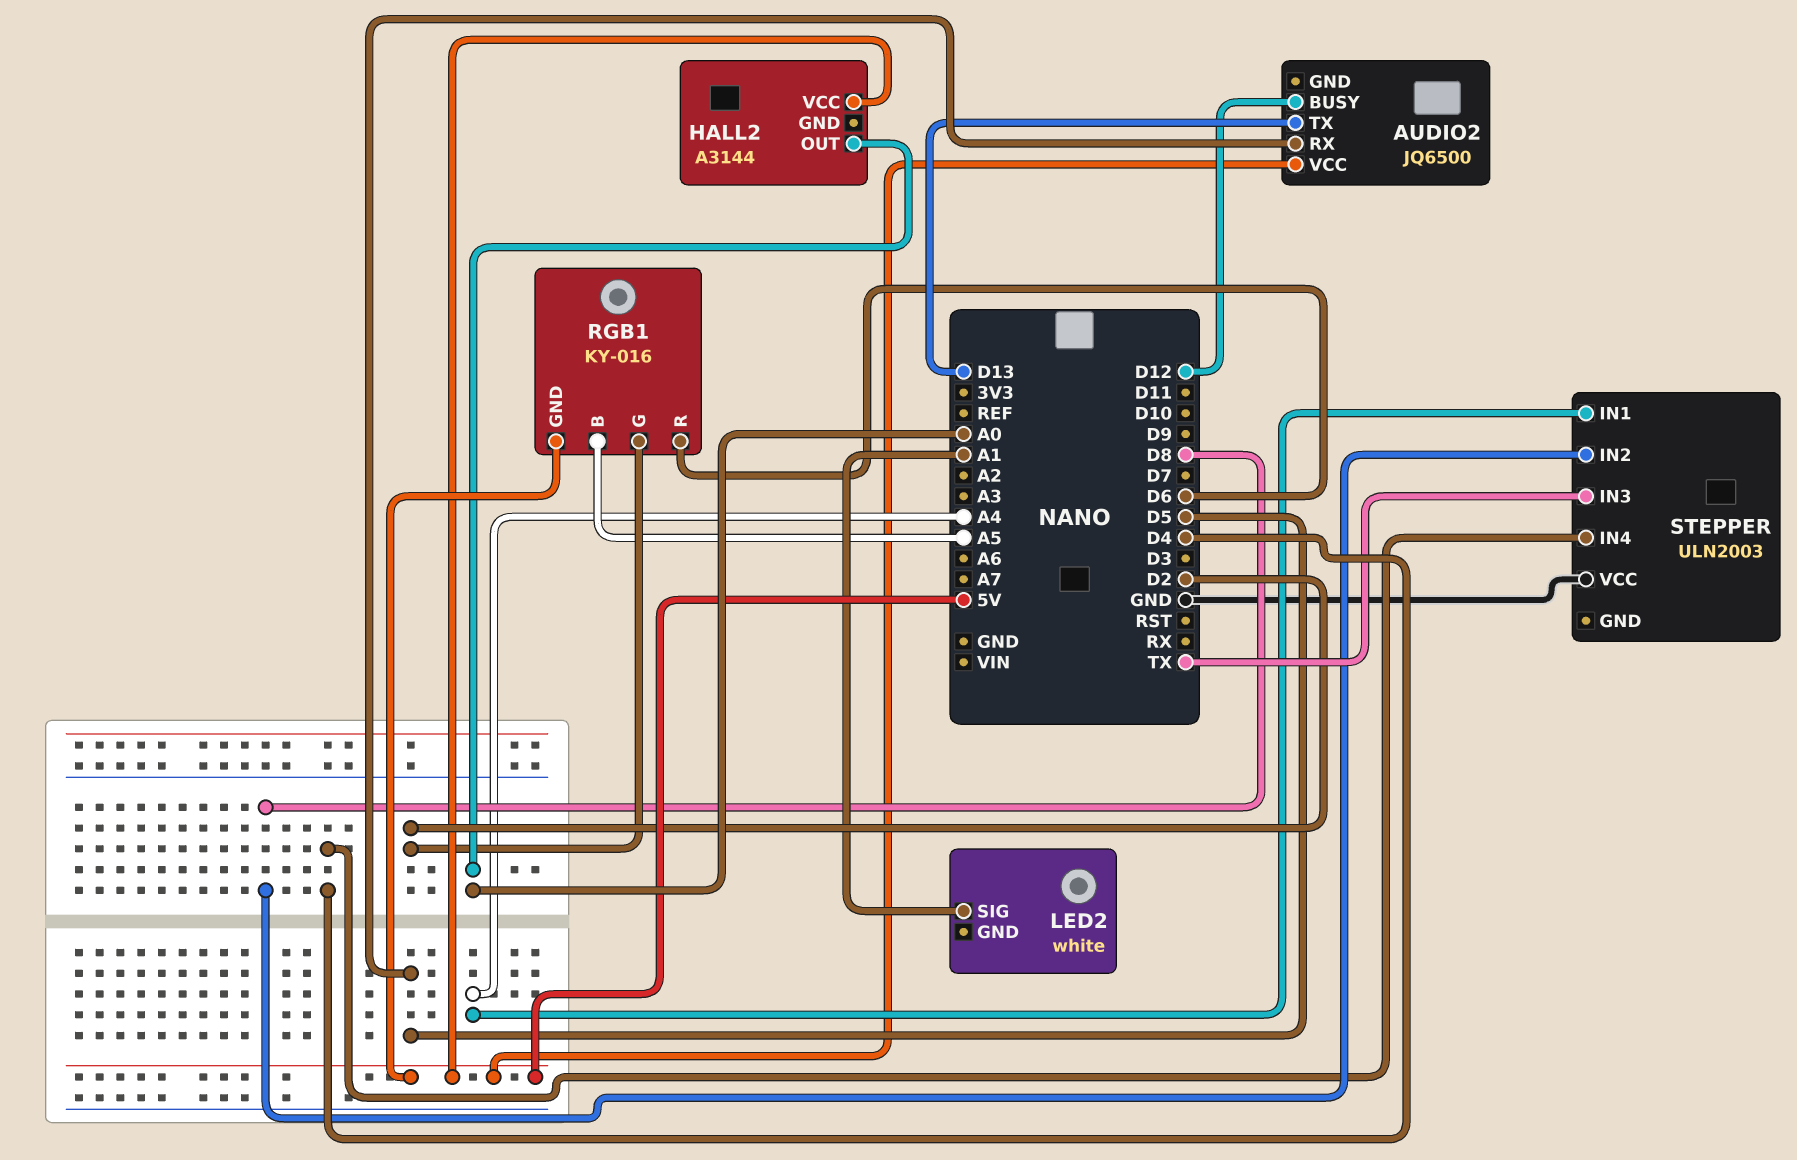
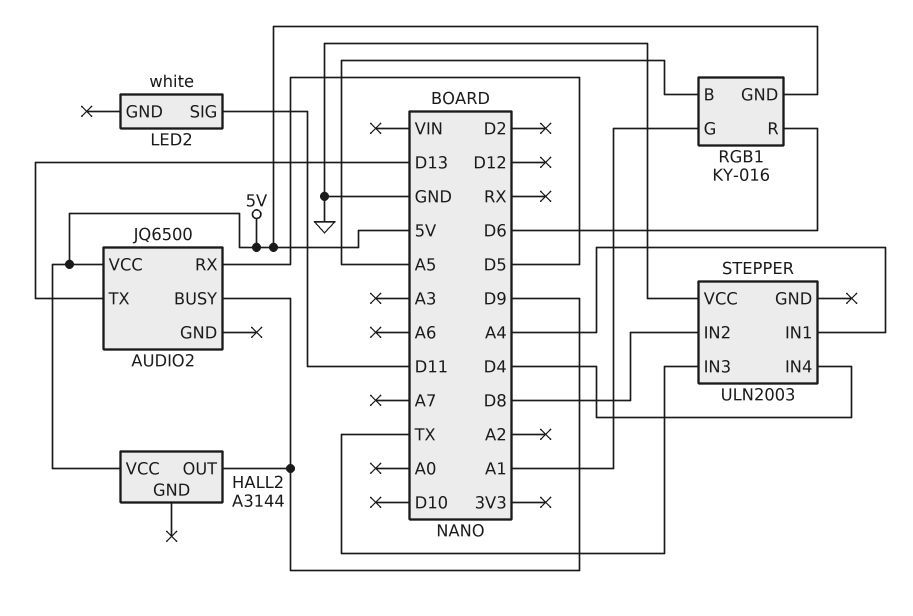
AUDIO2 pin BUSY: D12 -> D9
HALL2 pin OUT: A0 -> D9
LED2 pin SIG: A1 -> D11
RGB1 pin G: D2 -> A1

